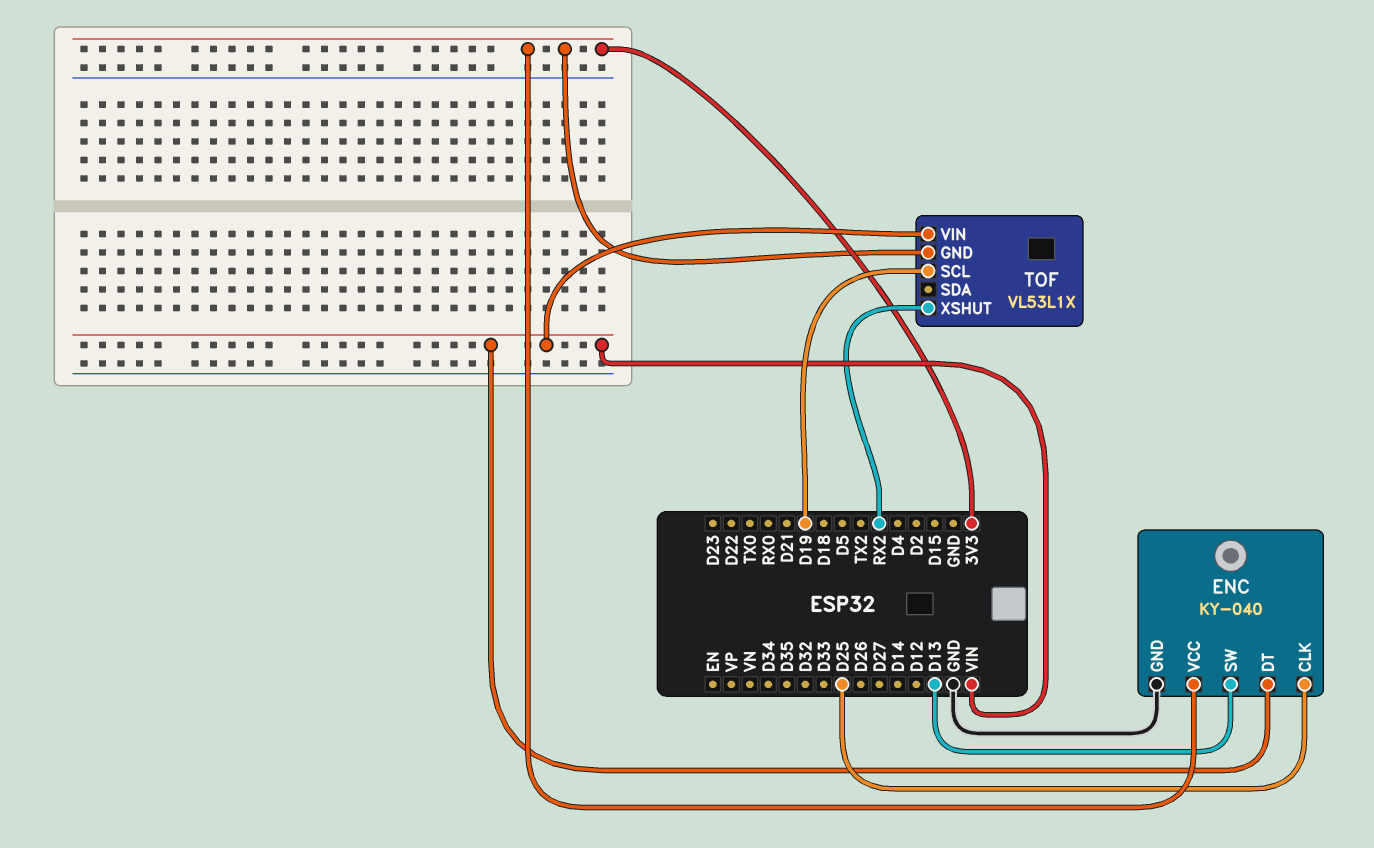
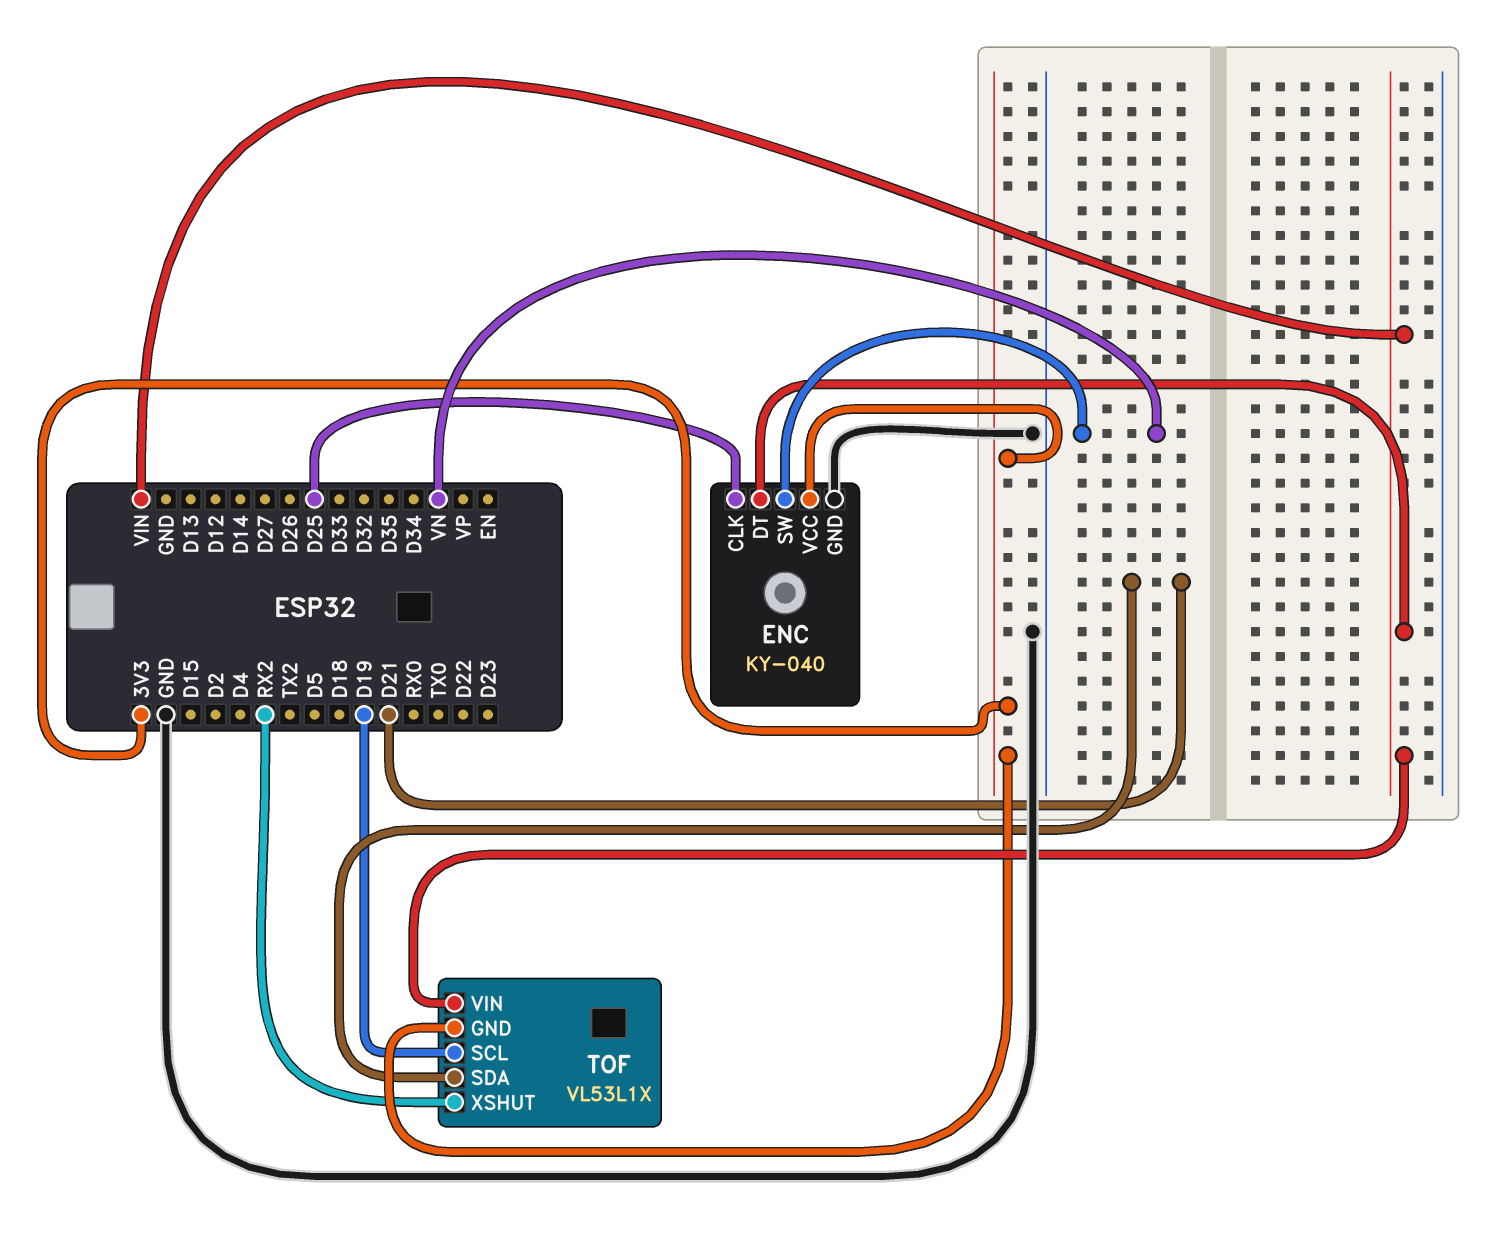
ENC pin SW: D13 -> VN
TOF pin SDA: none -> D21

